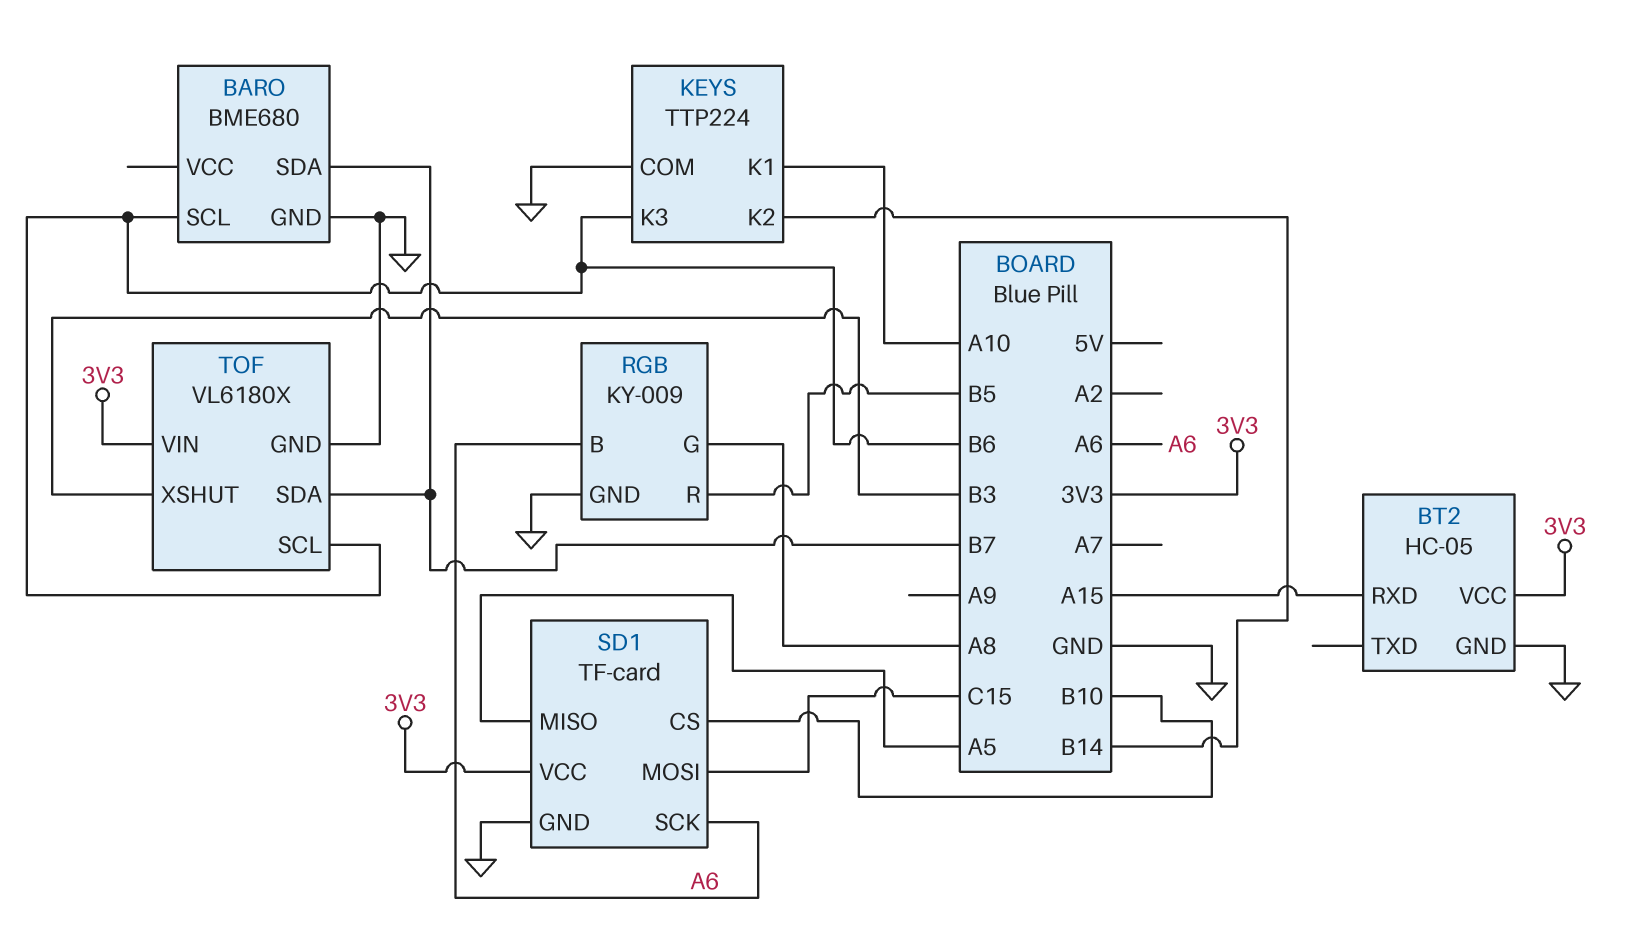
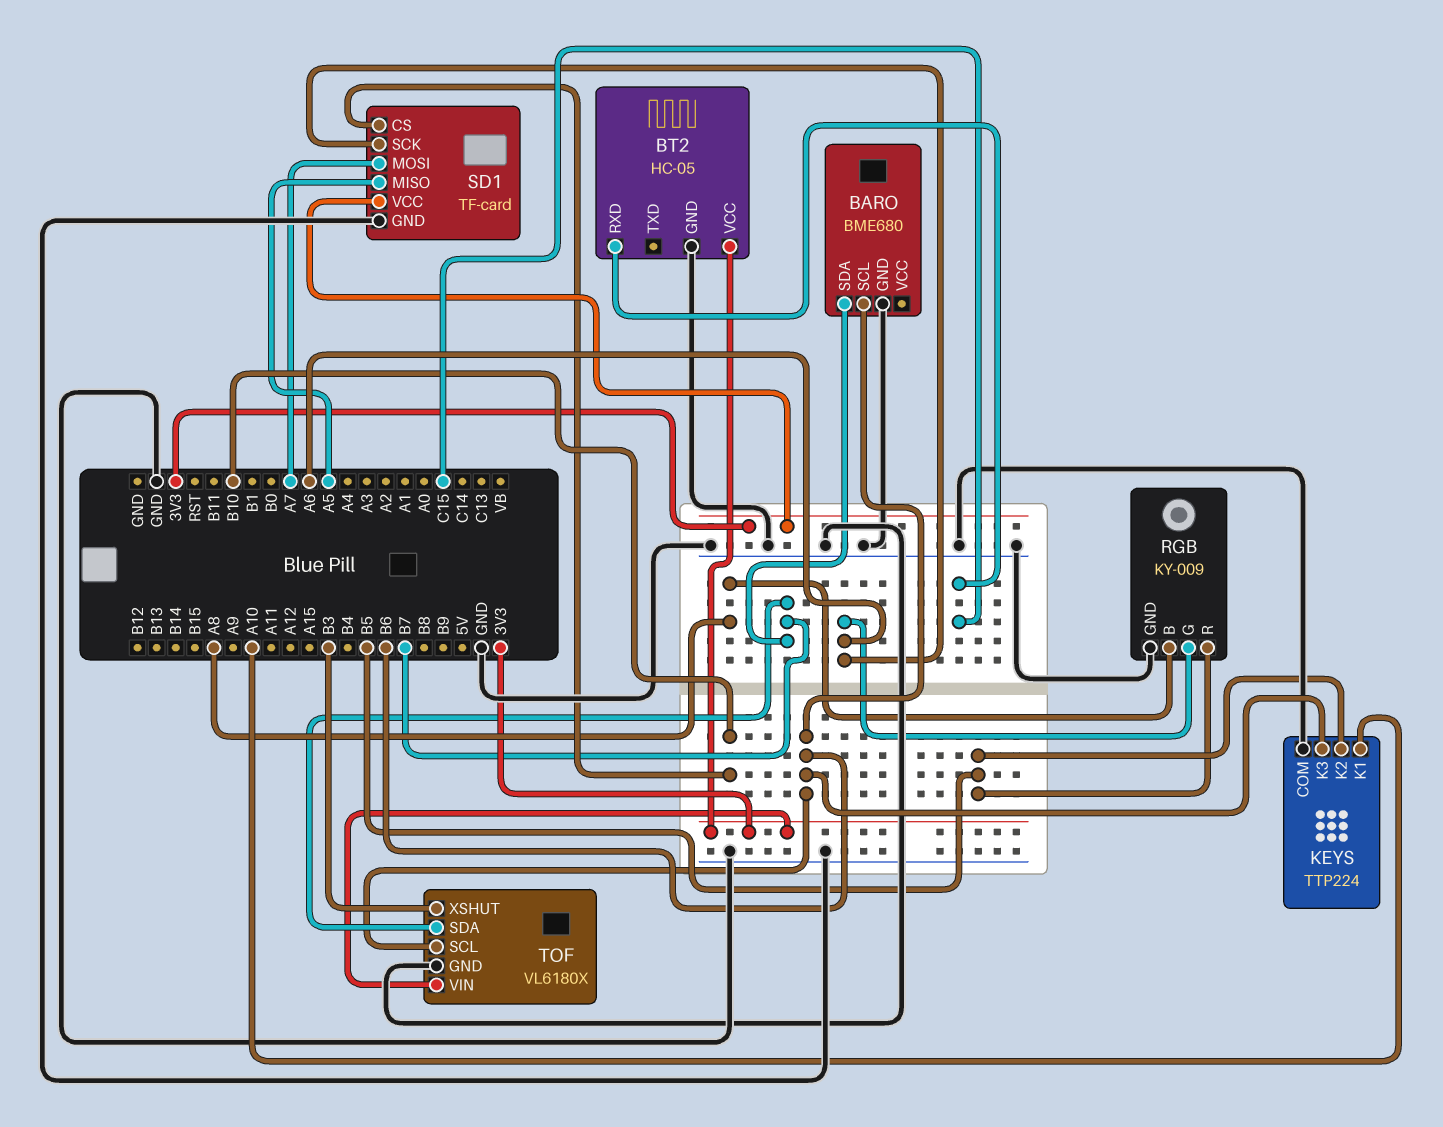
BT2 pin RXD: A15 -> C15
KEYS pin K2: B14 -> B5
RGB pin B: A6 -> A8
RGB pin G: A8 -> A6
SD1 pin MOSI: C15 -> A7

